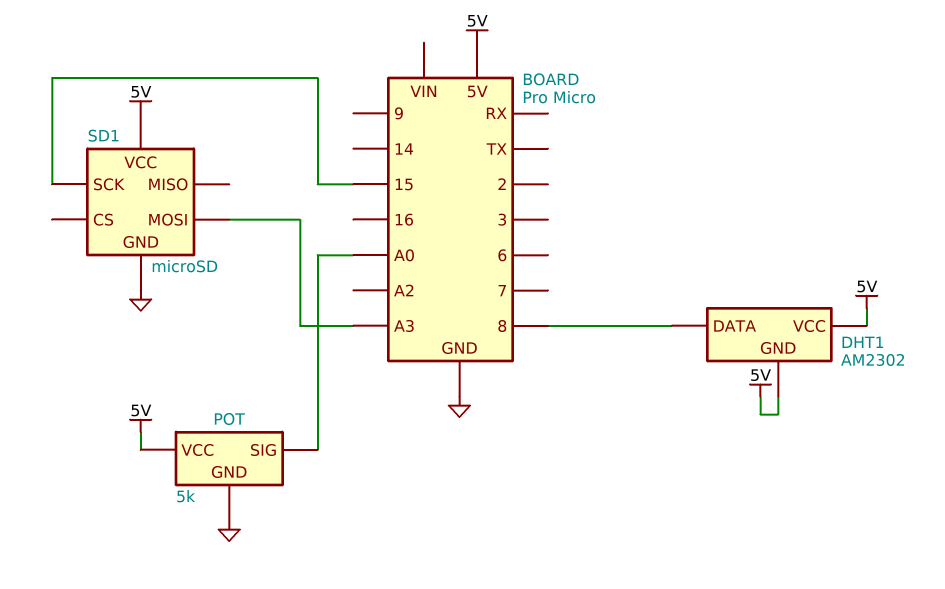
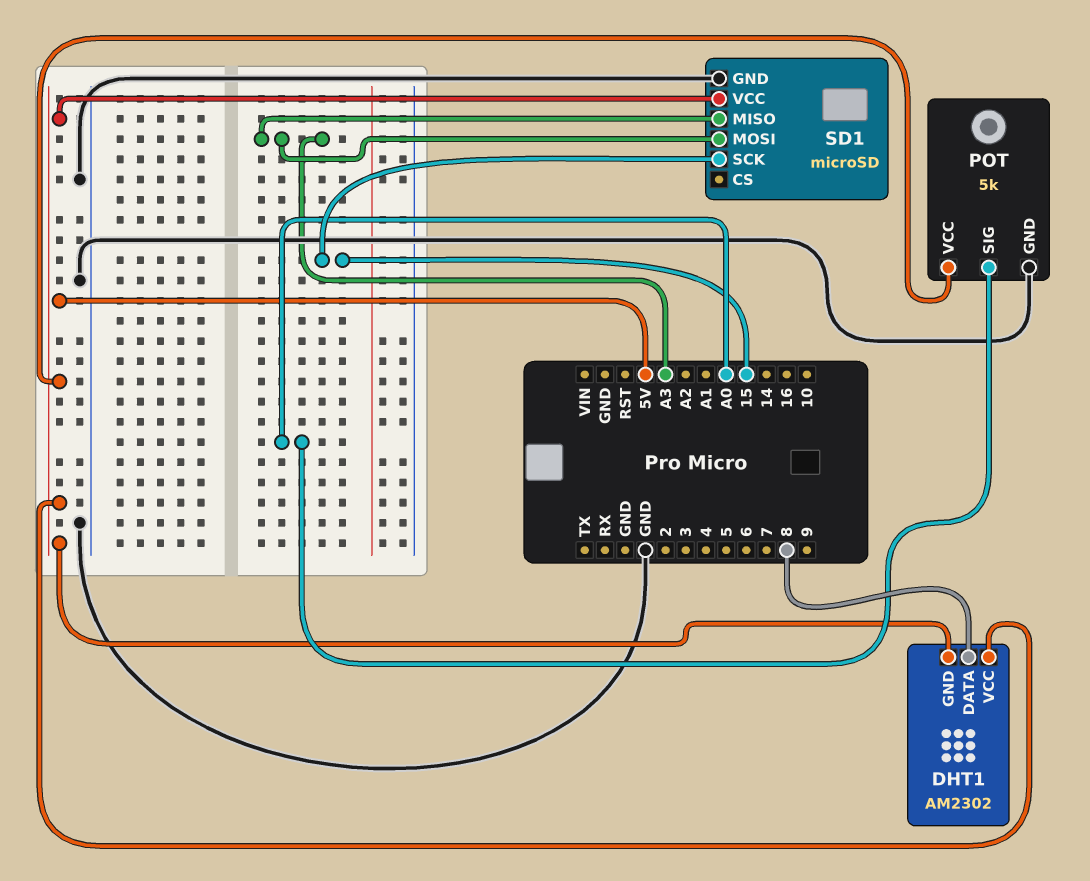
SD1 pin MISO: none -> A3

